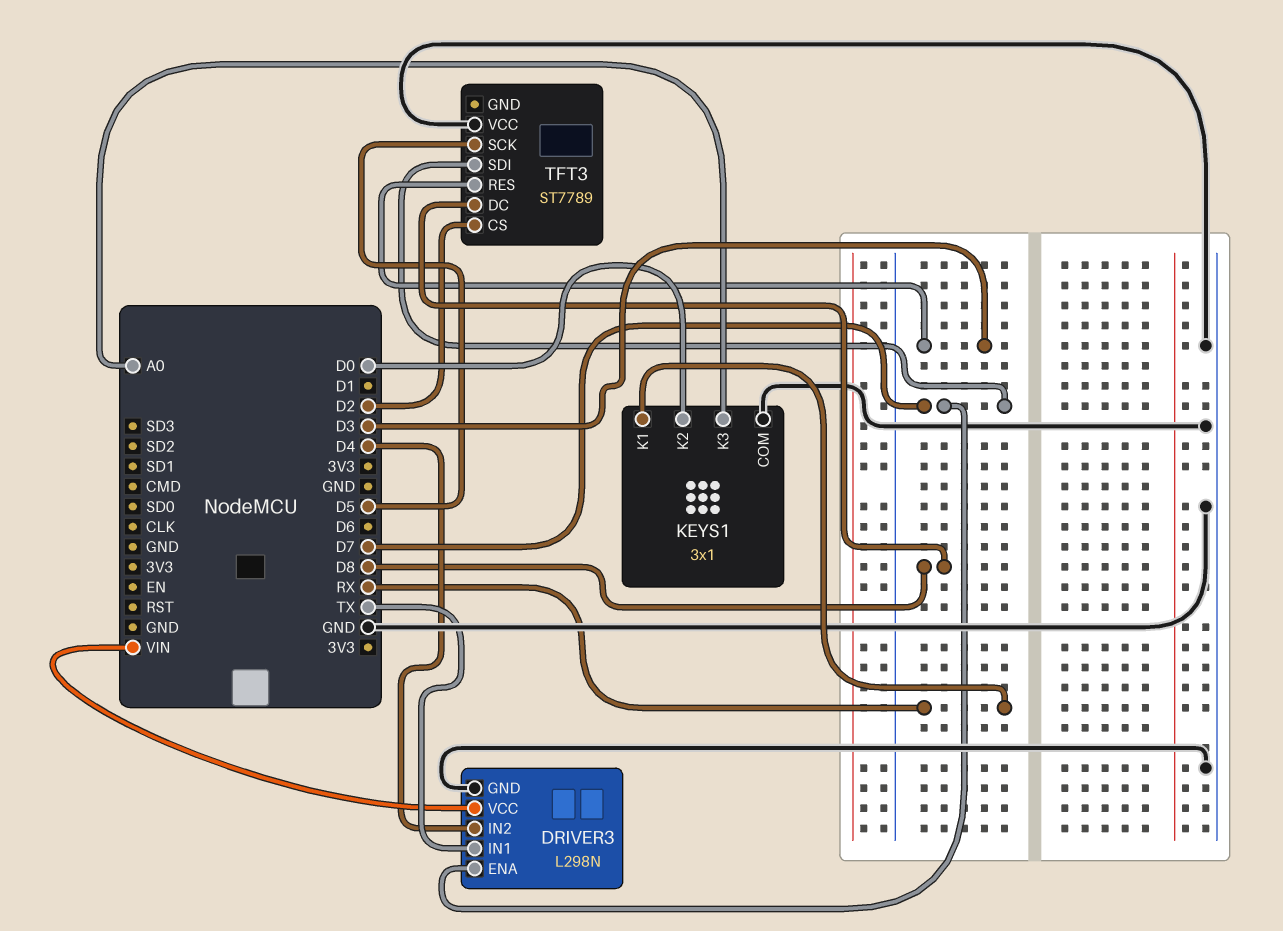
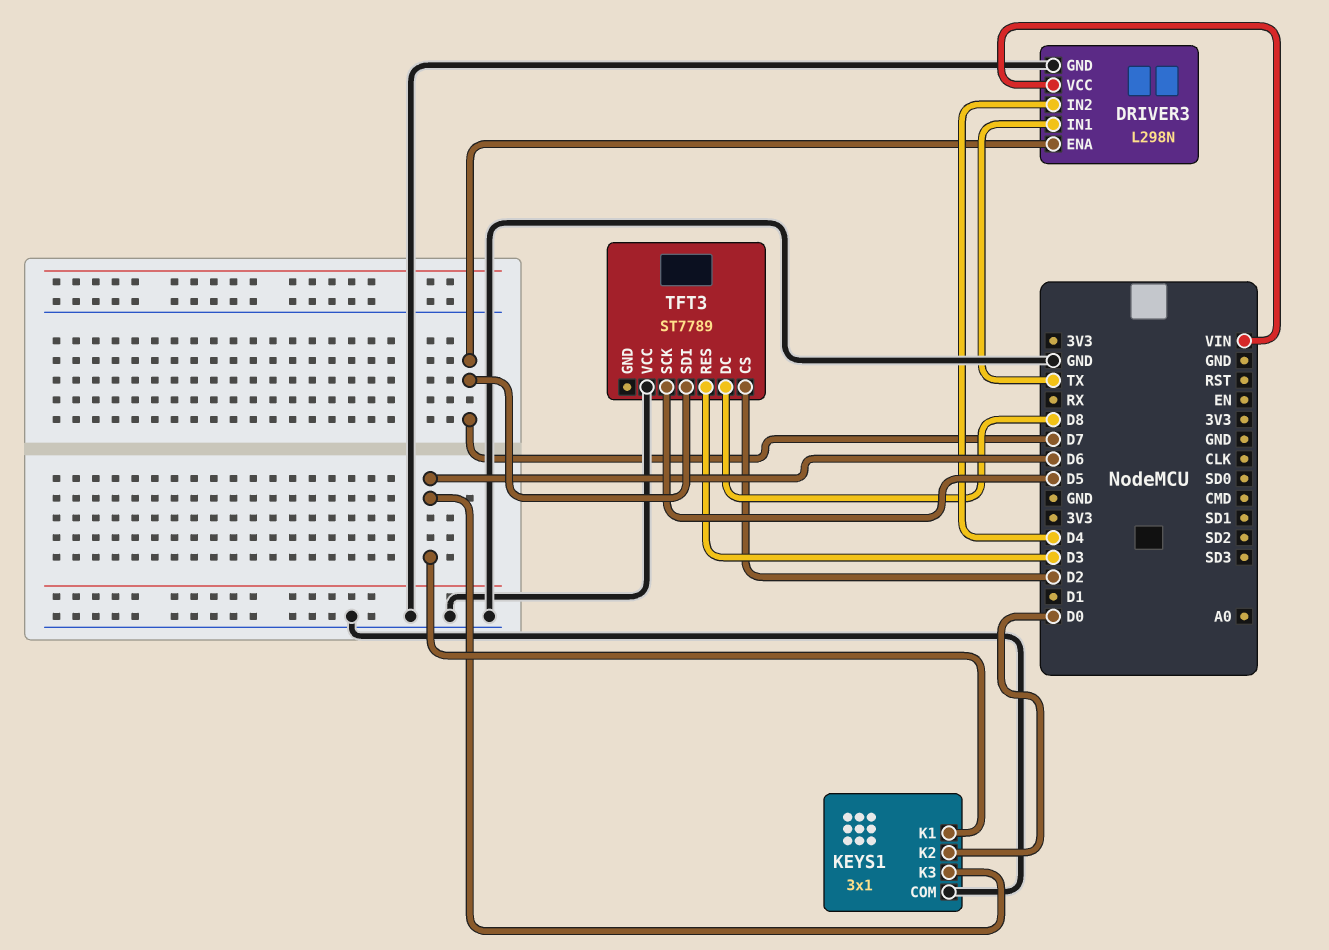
KEYS1 pin K1: RX -> D6
KEYS1 pin K3: A0 -> D6

